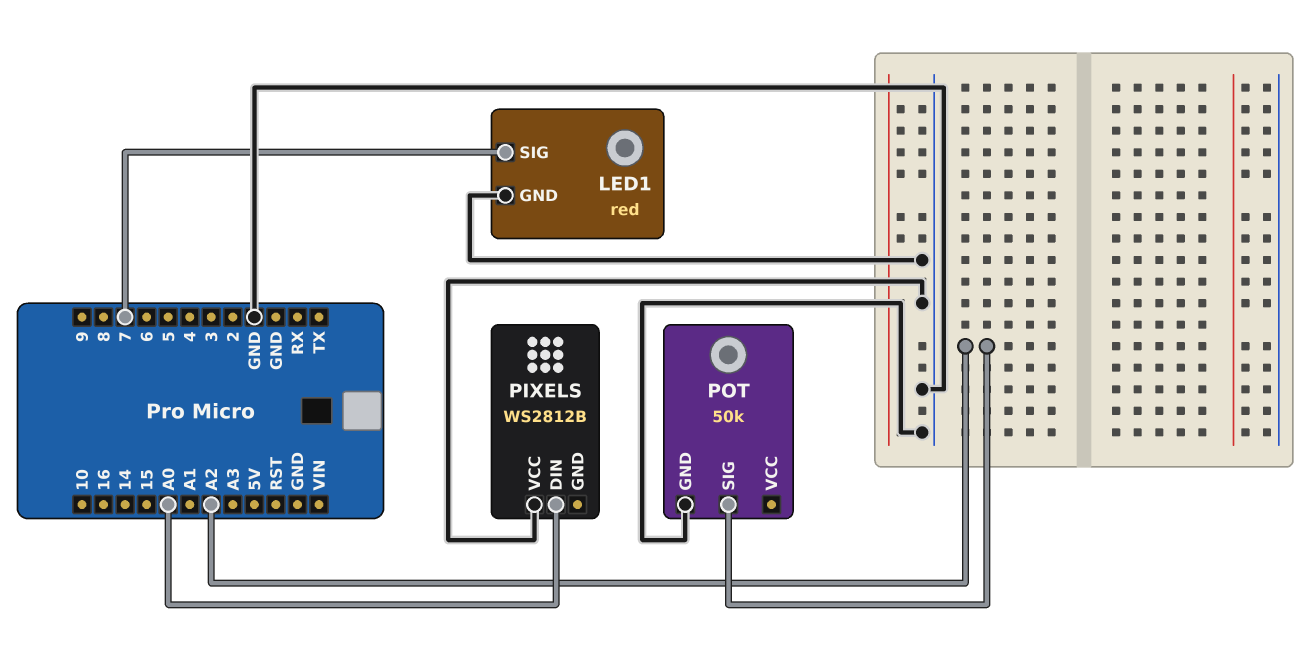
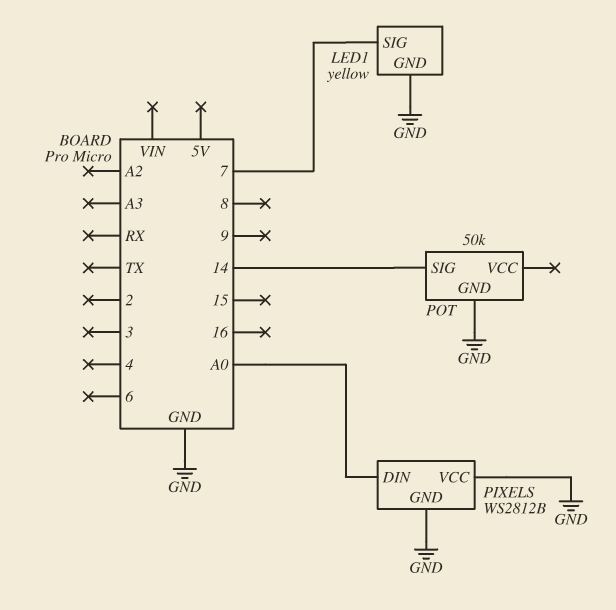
LED1: red -> yellow
PIXELS pin GND: none -> GND
POT pin SIG: A2 -> 14

